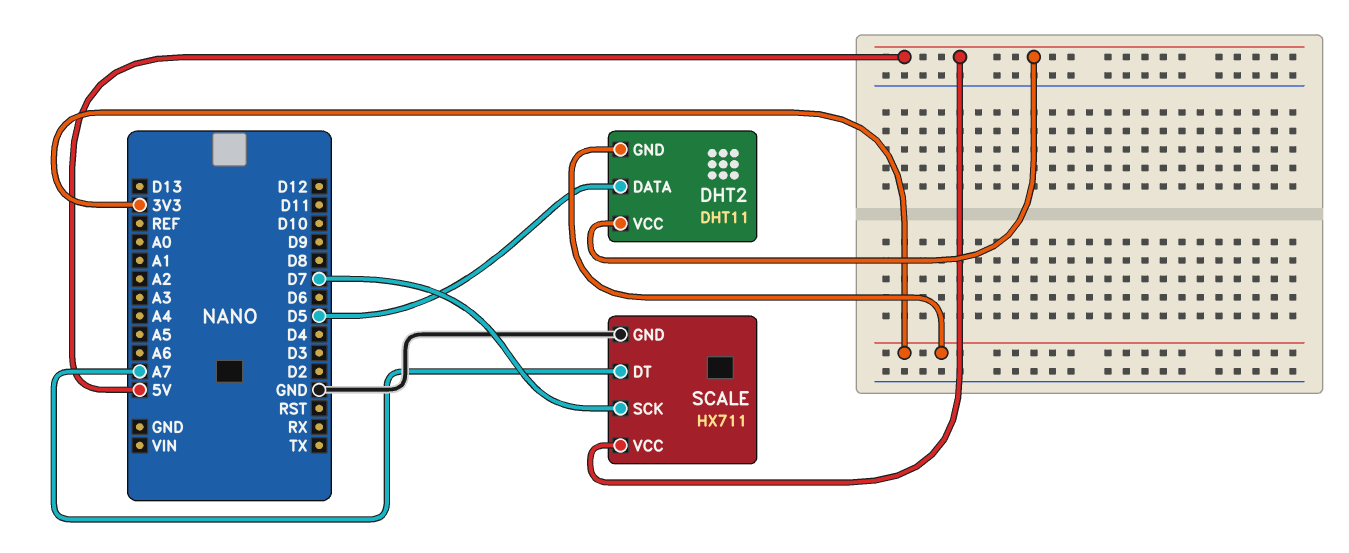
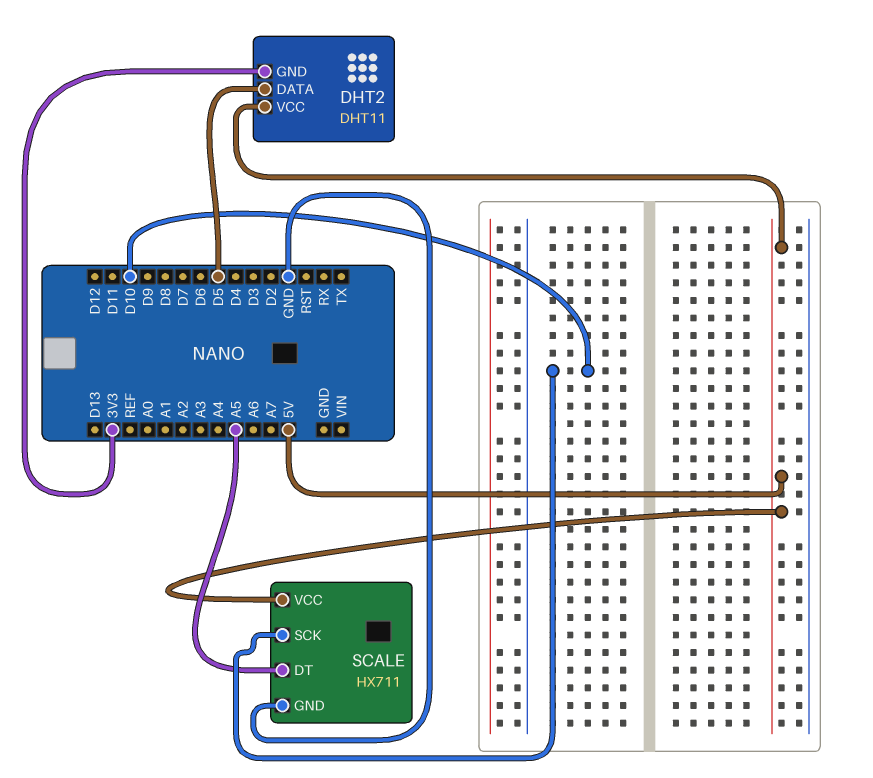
SCALE pin DT: A7 -> A5
SCALE pin SCK: D7 -> D10

